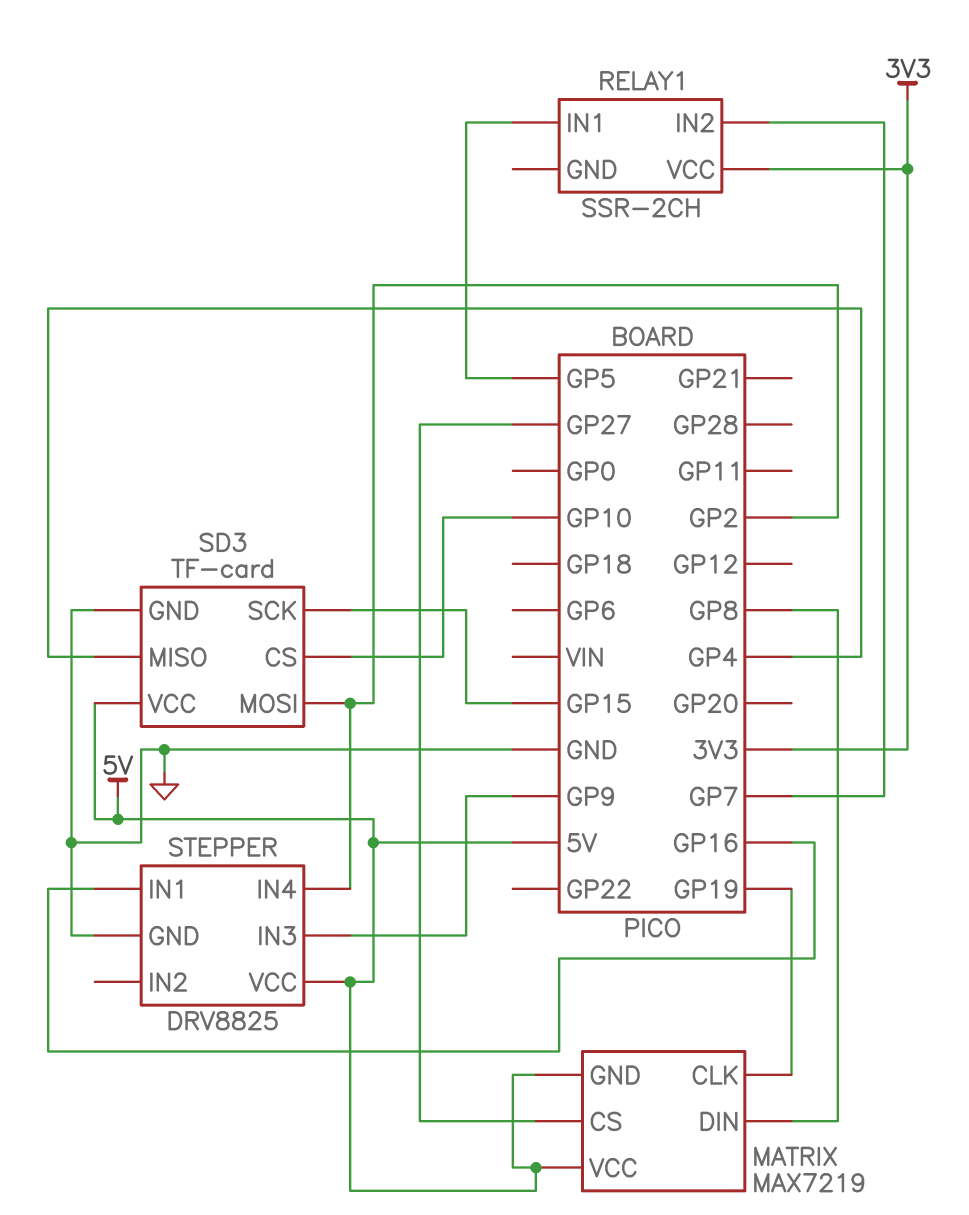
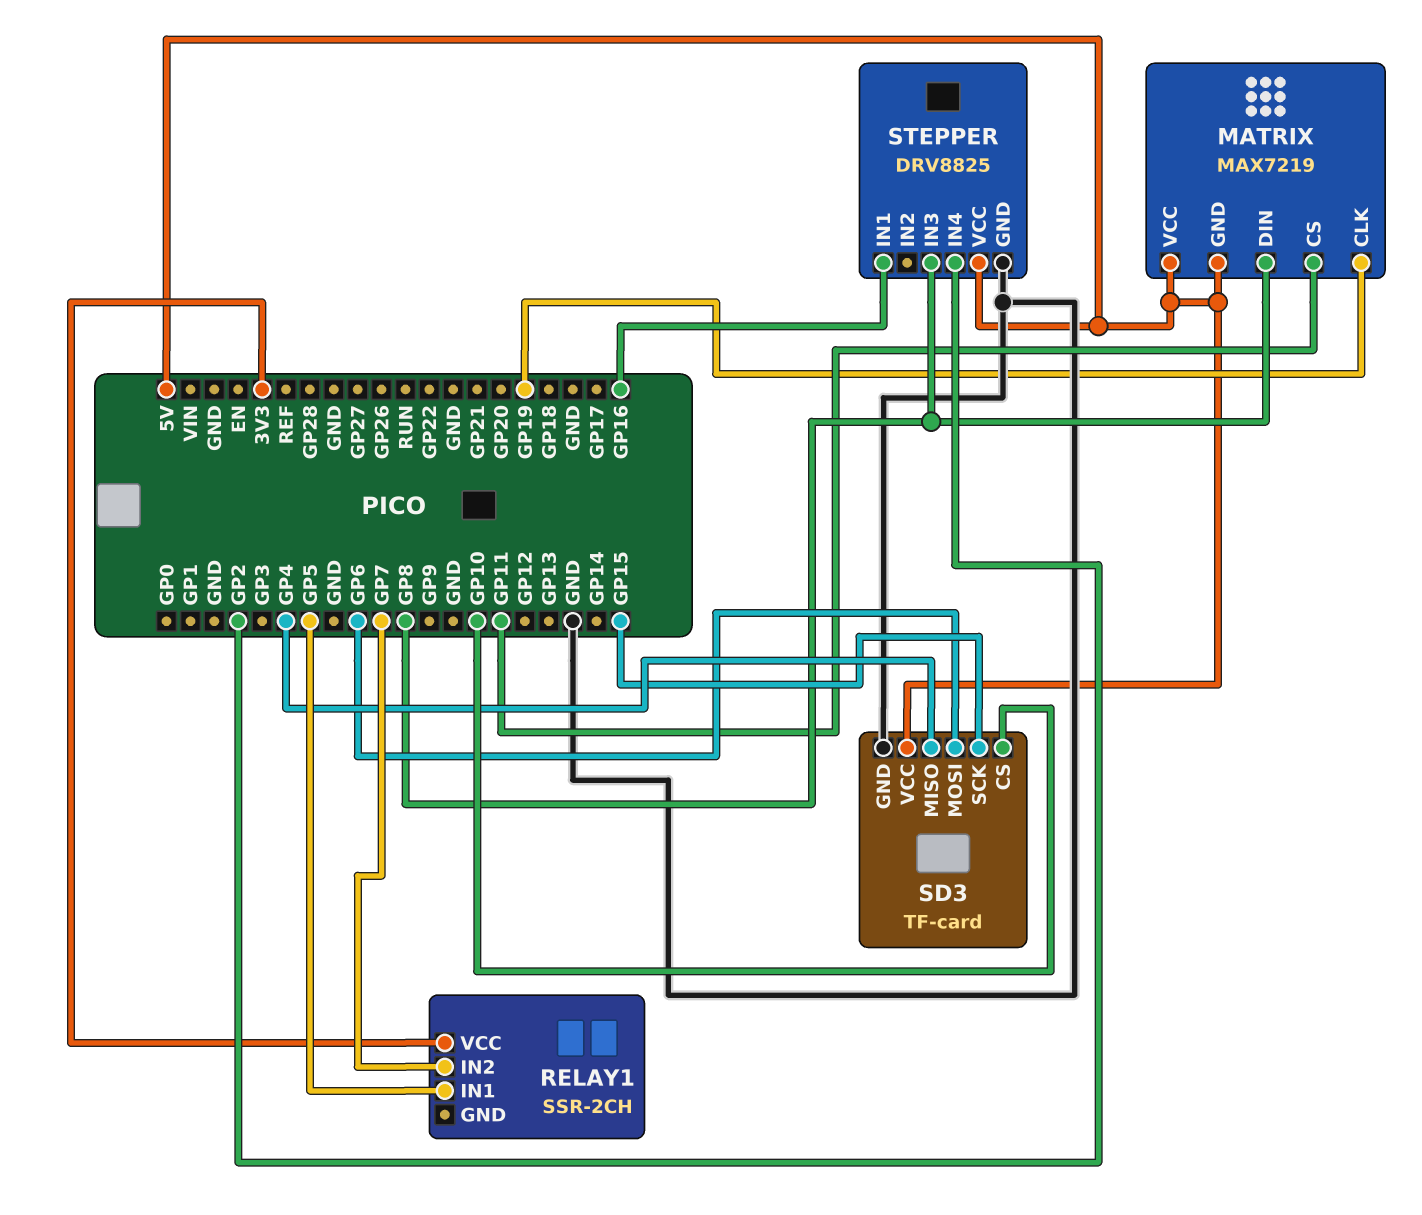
MATRIX pin CS: GP27 -> GP11
SD3 pin MOSI: GP2 -> GP6
STEPPER pin IN3: GP9 -> GP8

